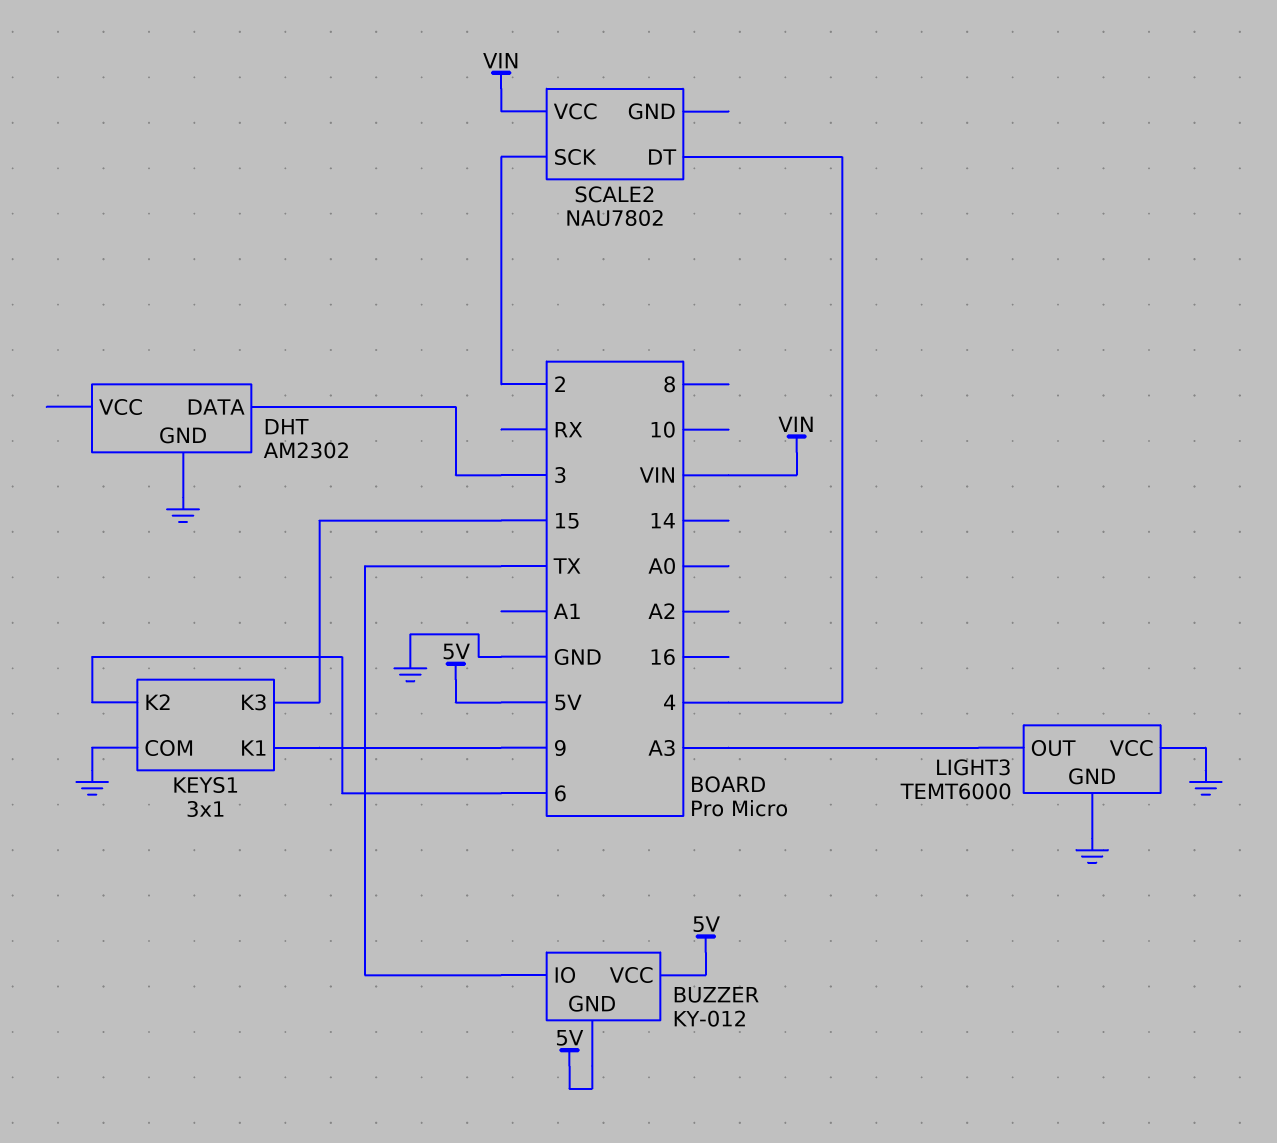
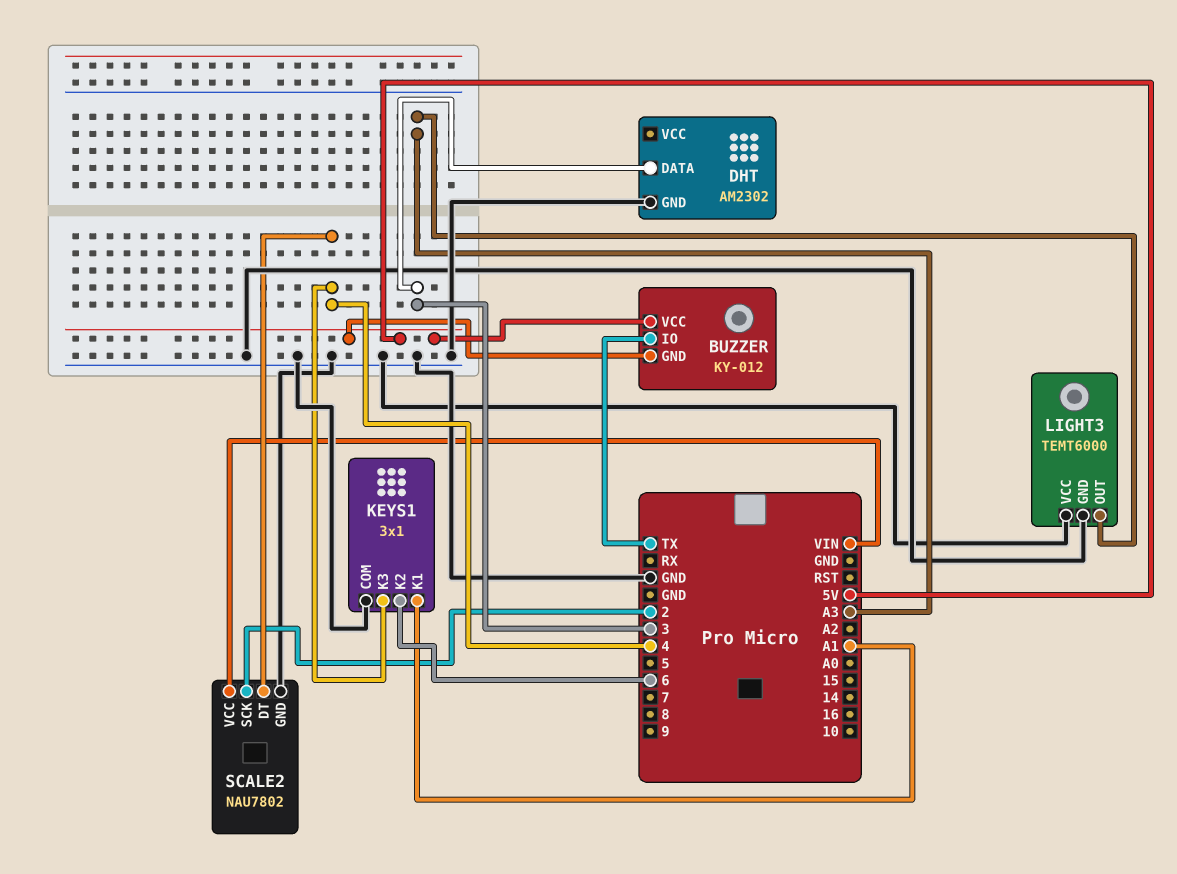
KEYS1 pin K1: 9 -> A1
KEYS1 pin K3: 15 -> 4
SCALE2 pin GND: none -> GND

